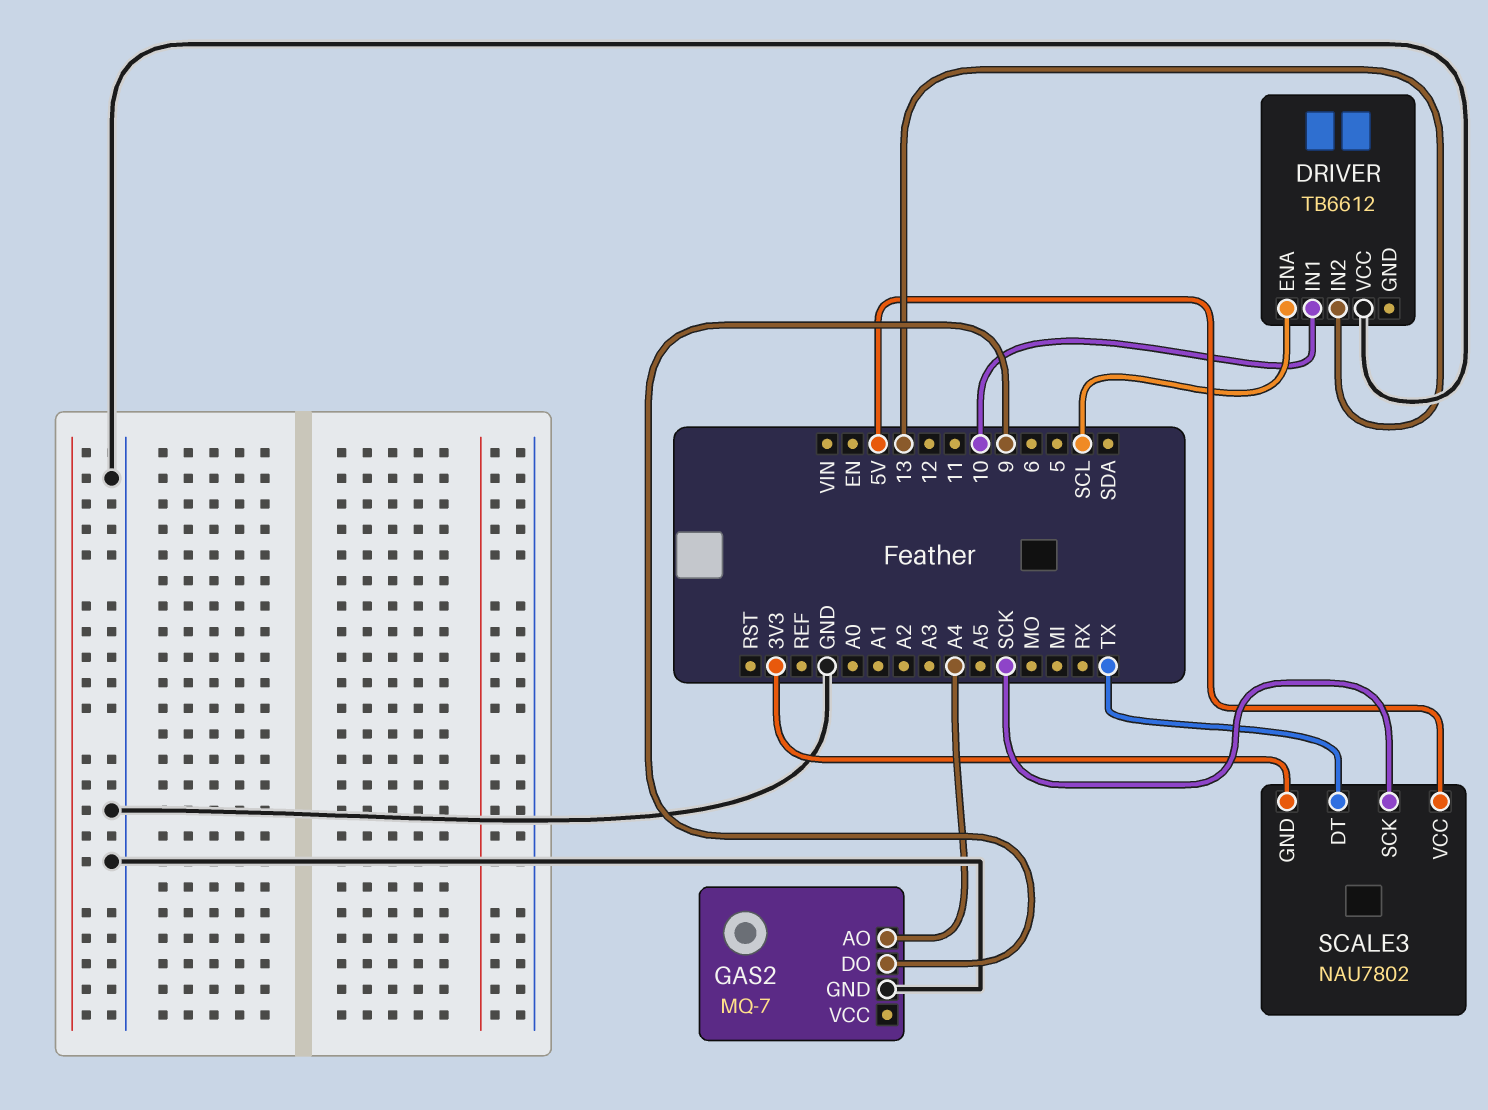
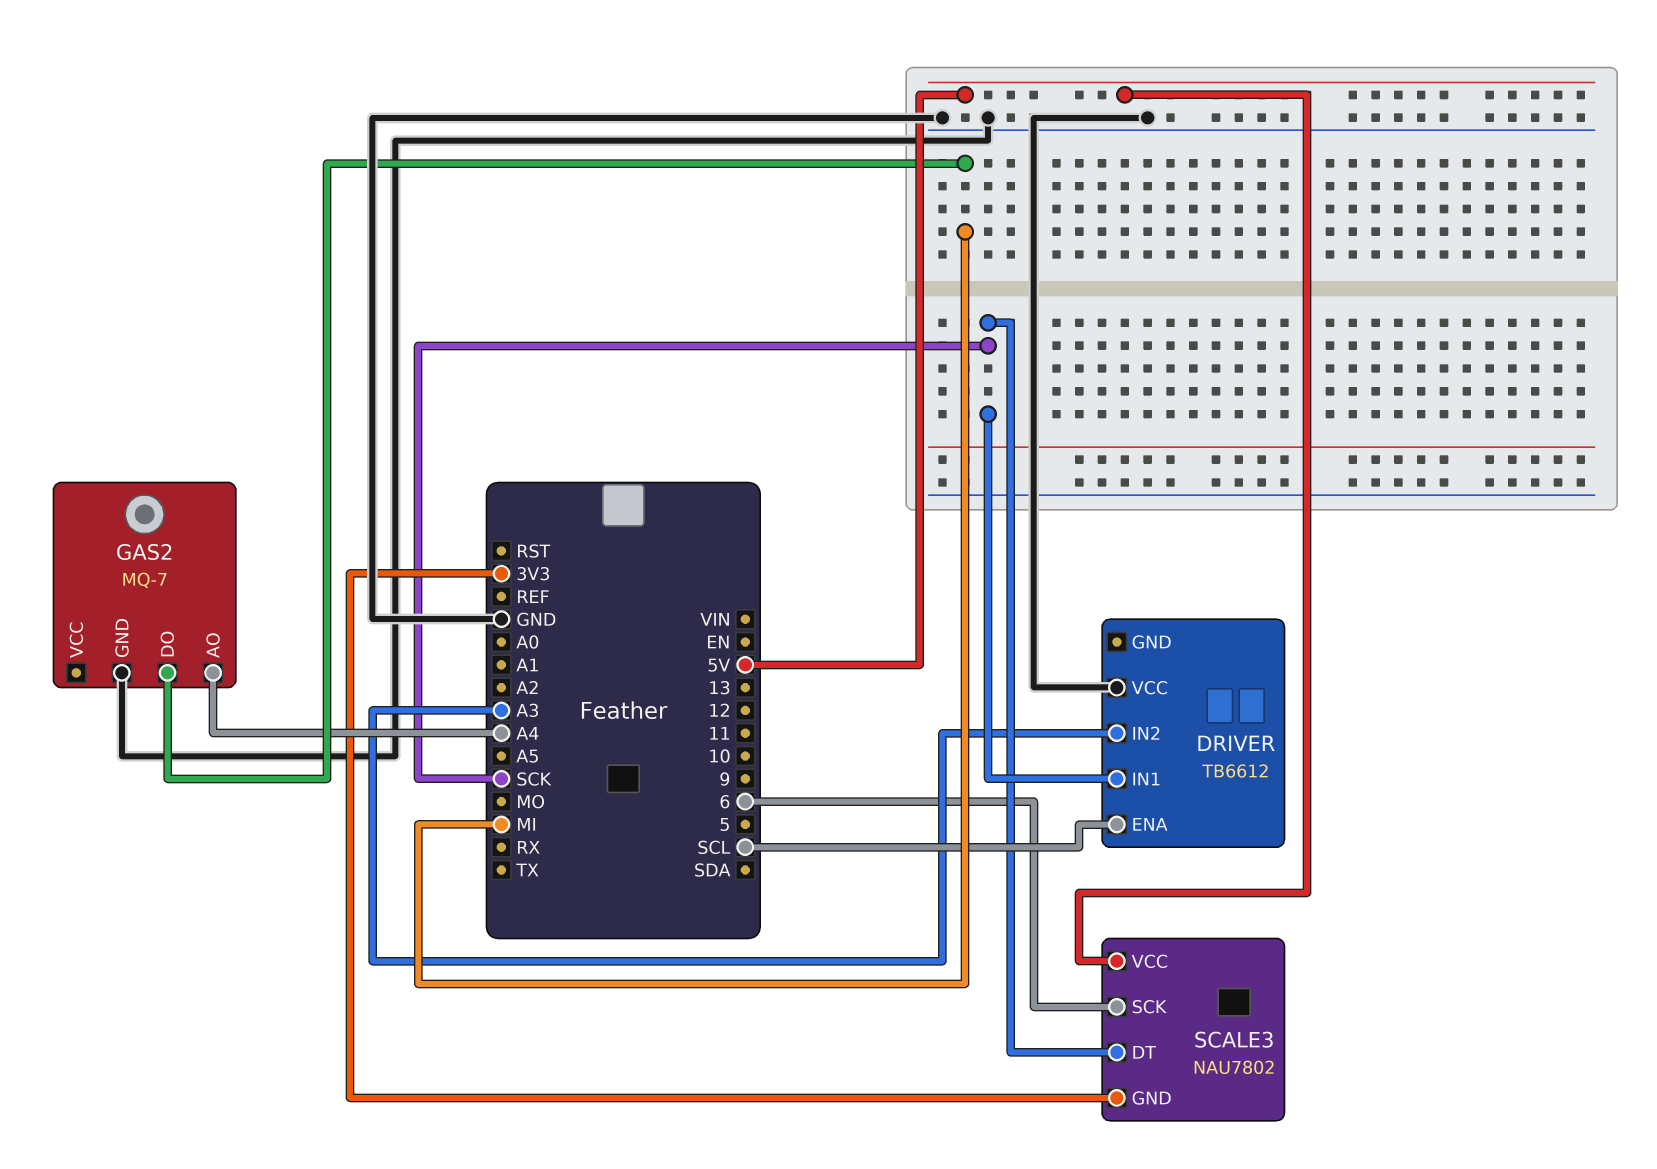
DRIVER pin IN1: 10 -> SCK
DRIVER pin IN2: 13 -> A3
GAS2 pin DO: 9 -> MI
SCALE3 pin DT: TX -> SCK
SCALE3 pin SCK: SCK -> 6

